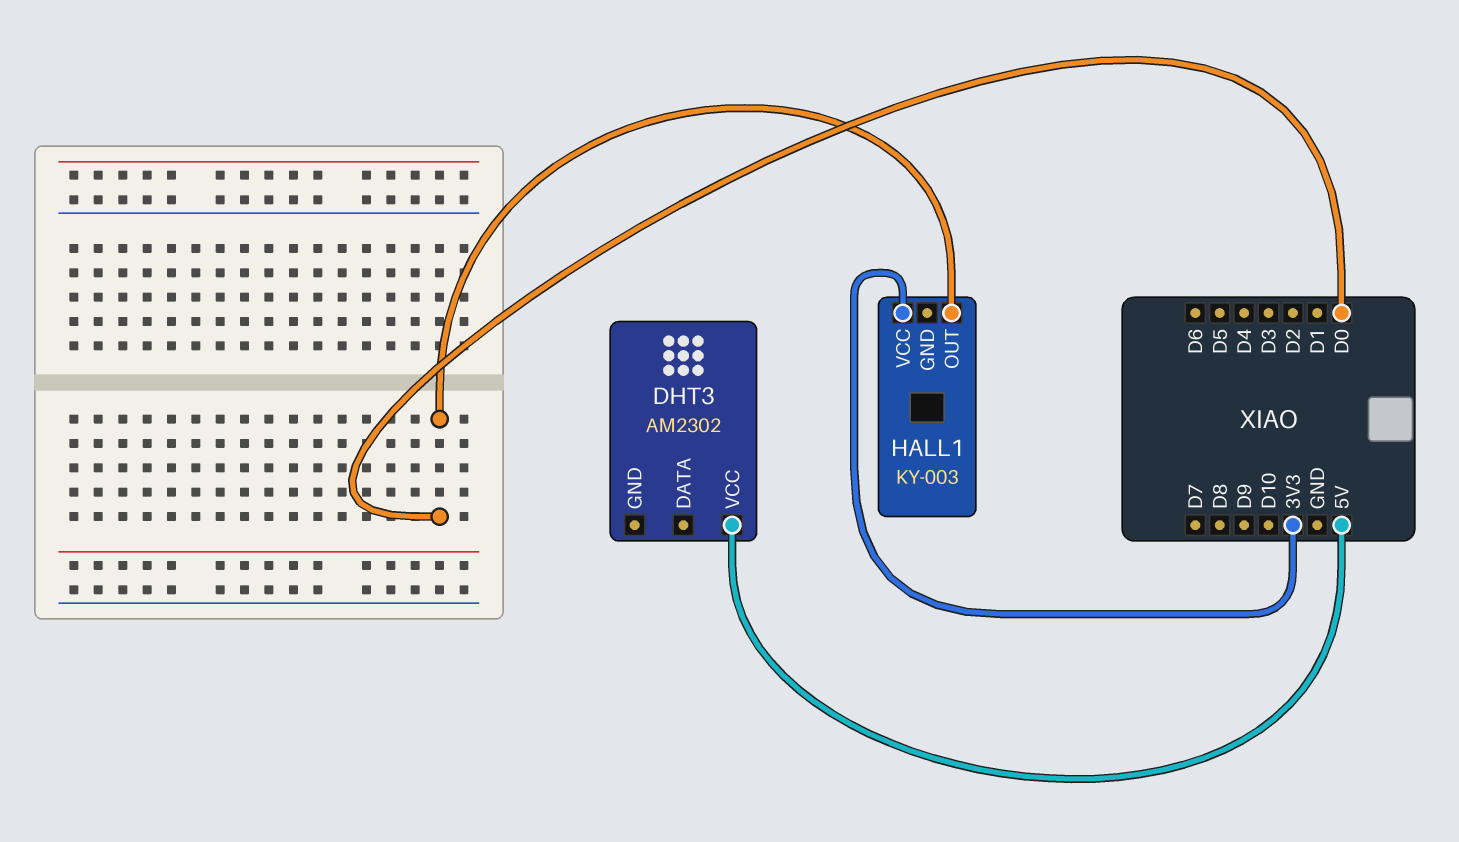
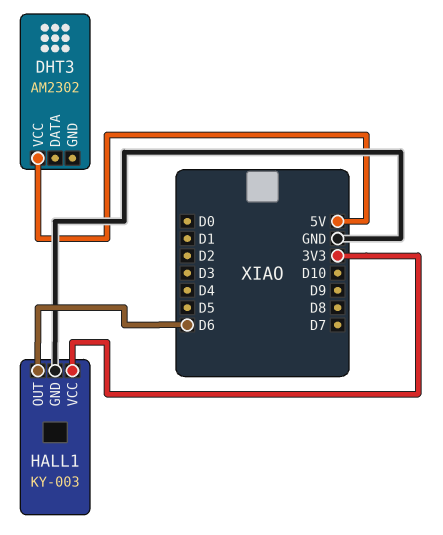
HALL1 pin GND: none -> GND
HALL1 pin OUT: D0 -> D6

